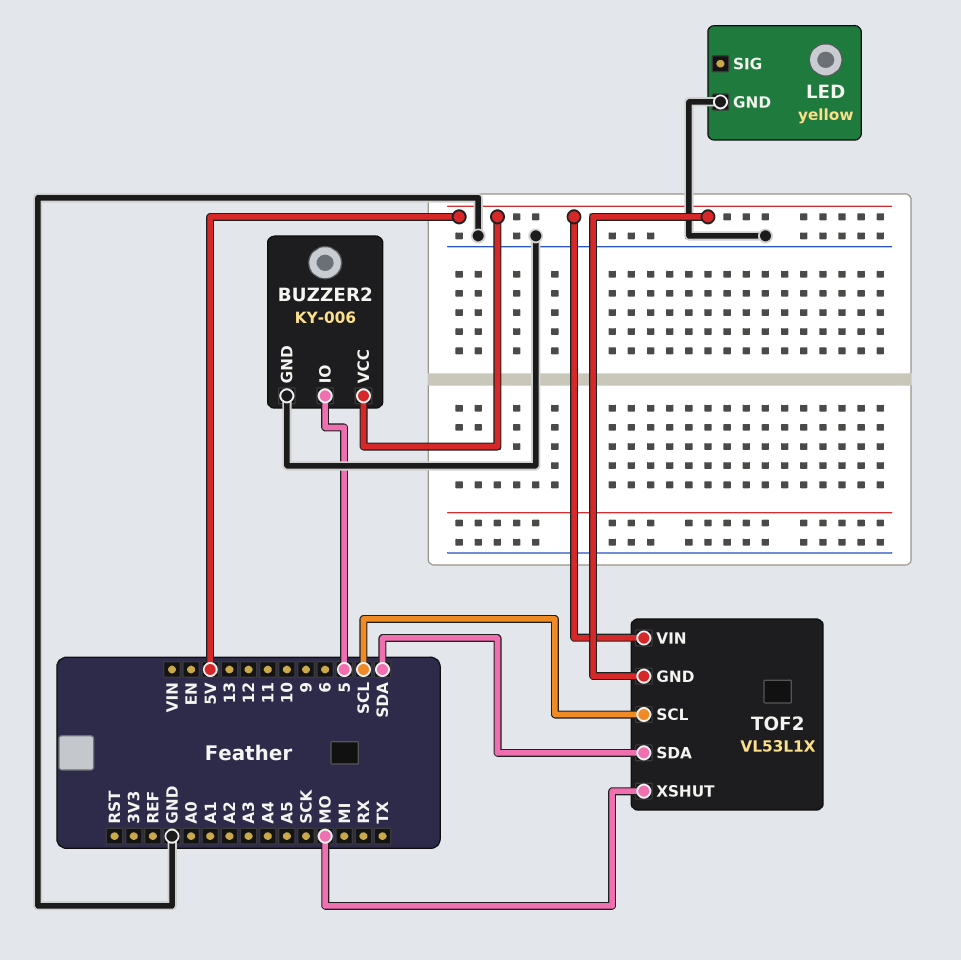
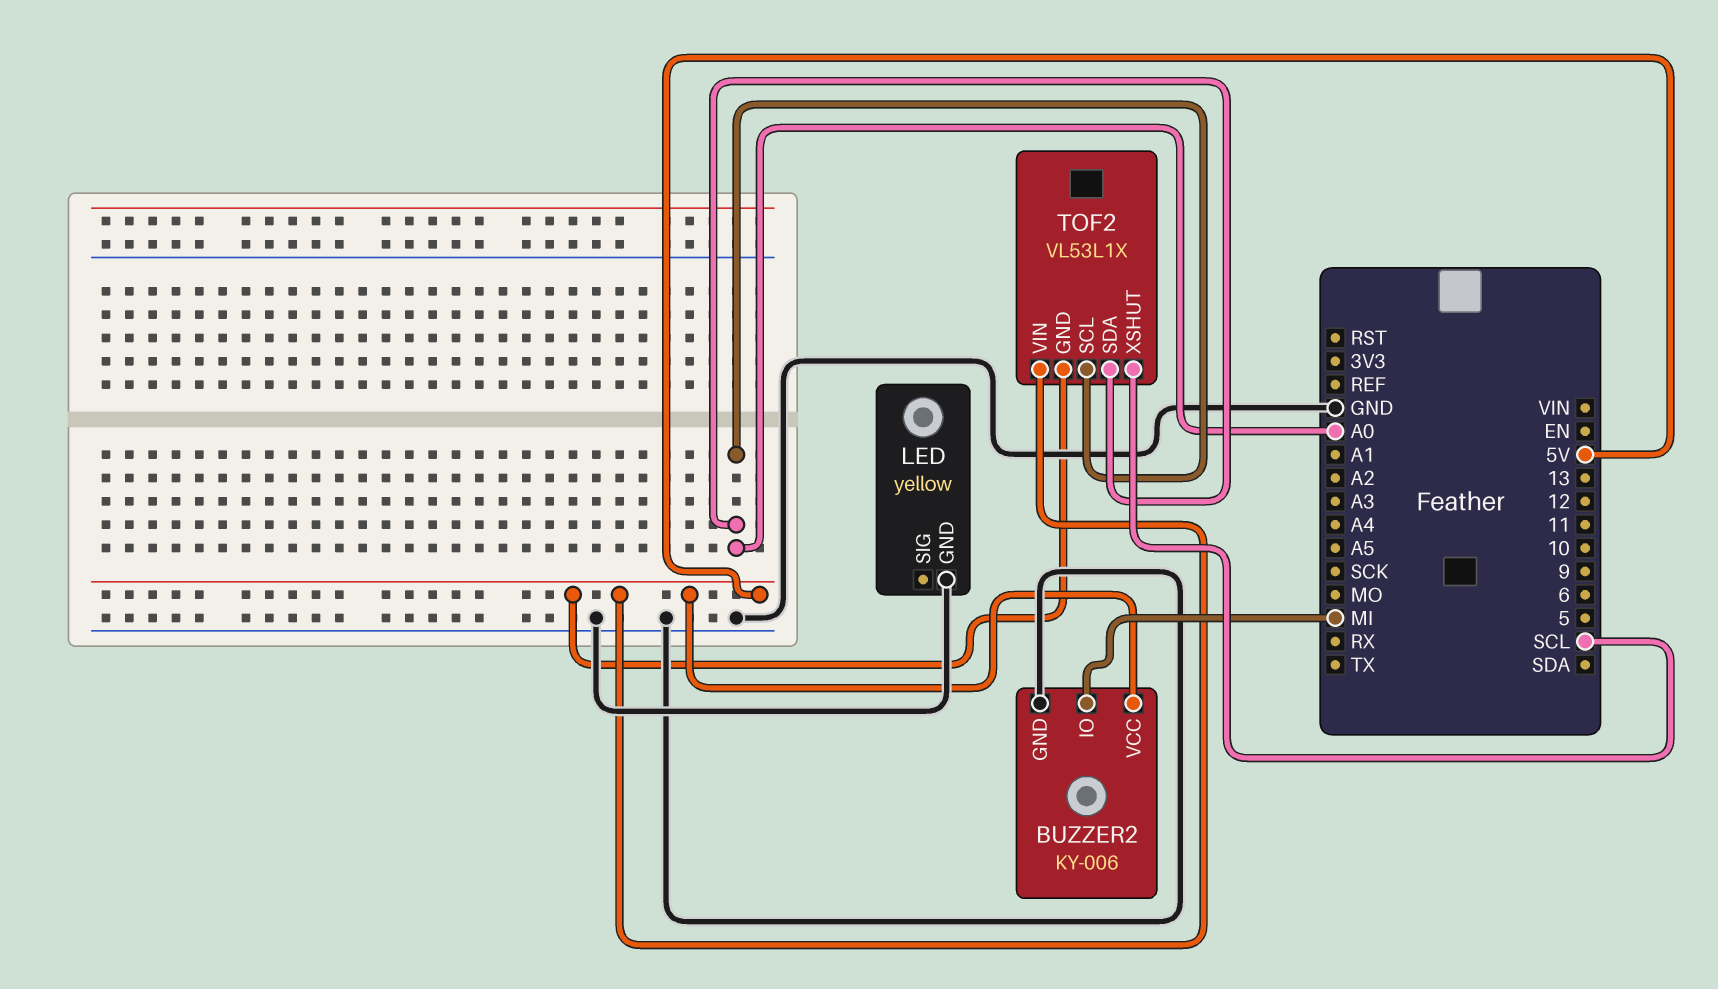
BUZZER2 pin IO: 5 -> MI
TOF2 pin SCL: SCL -> A0
TOF2 pin SDA: SDA -> A0
TOF2 pin XSHUT: MO -> SCL

